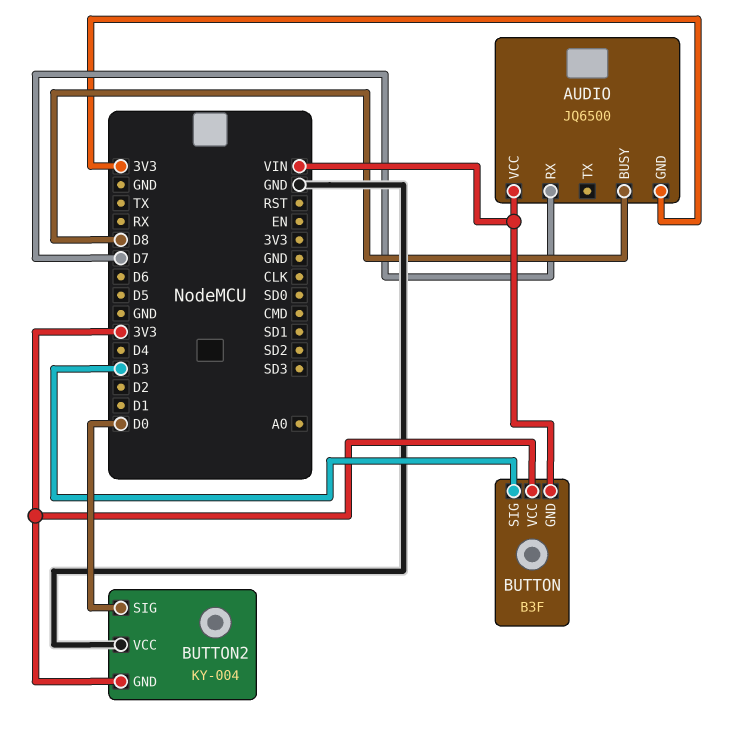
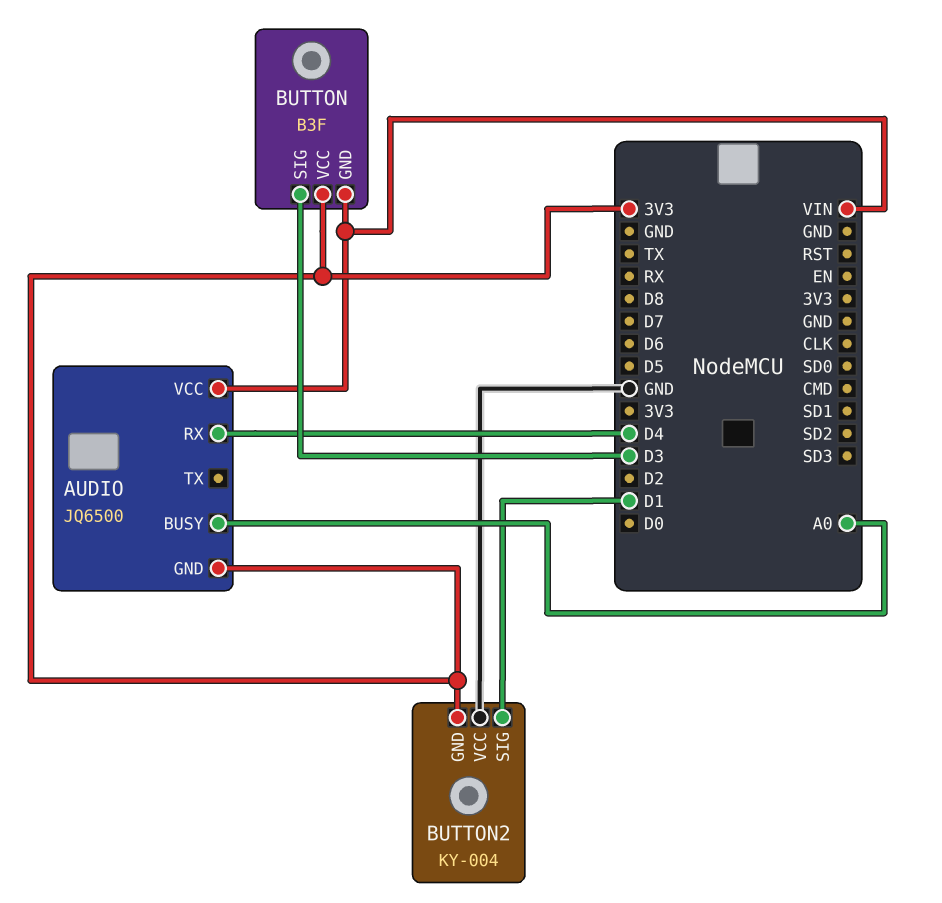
AUDIO pin BUSY: D8 -> A0
AUDIO pin RX: D7 -> D4
BUTTON2 pin SIG: D0 -> D1

